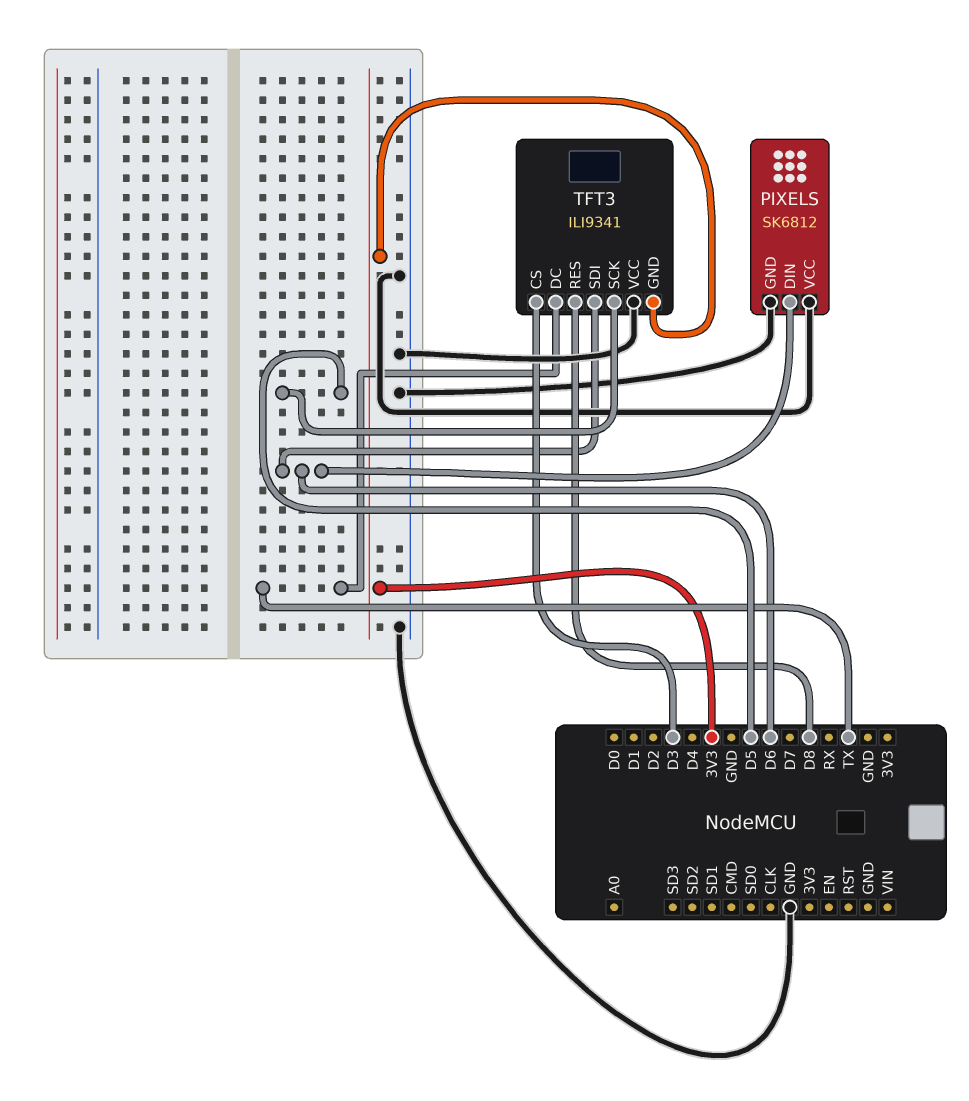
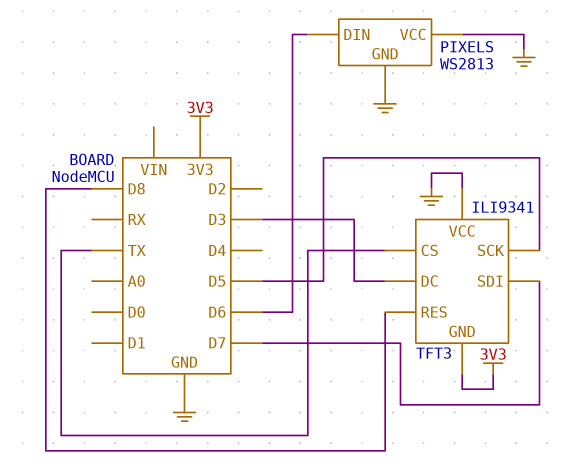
PIXELS: SK6812 -> WS2813
TFT3 pin CS: D3 -> TX
TFT3 pin DC: TX -> D3
TFT3 pin SDI: D6 -> D7

